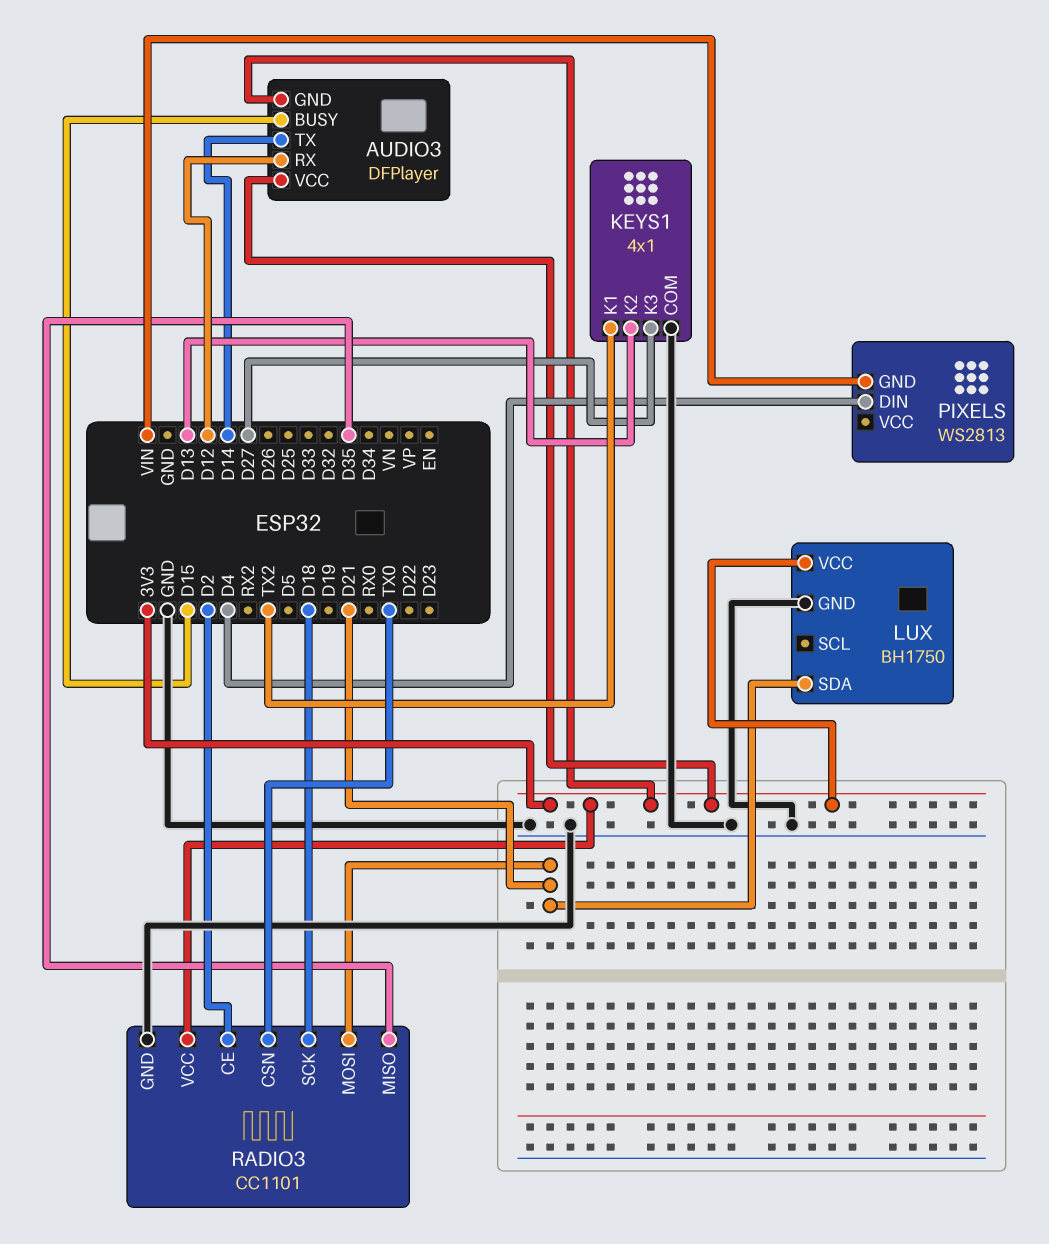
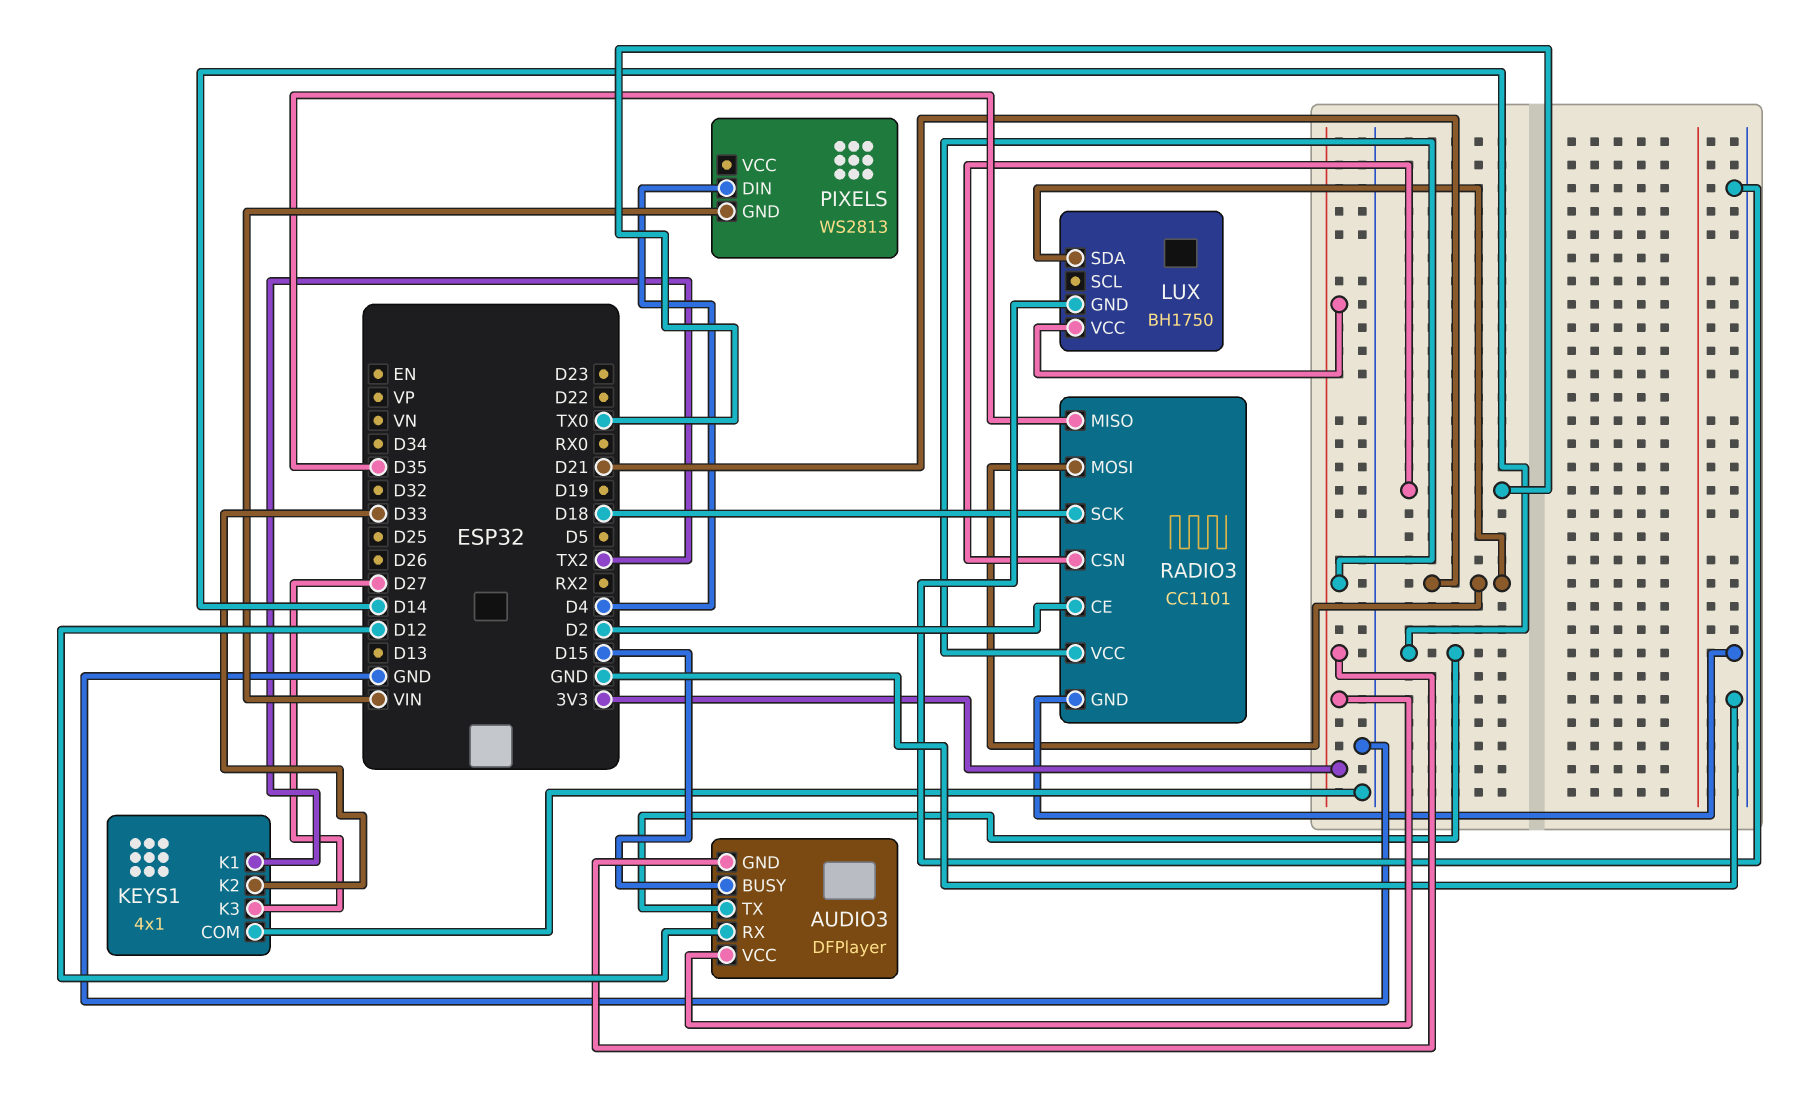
KEYS1 pin K2: D13 -> D33

